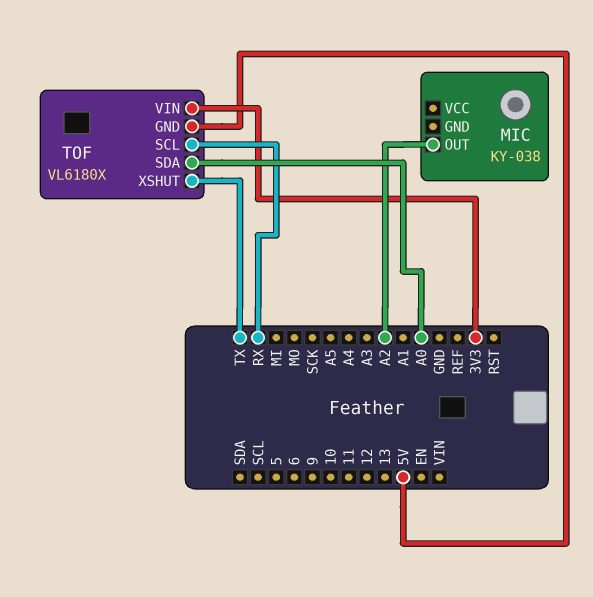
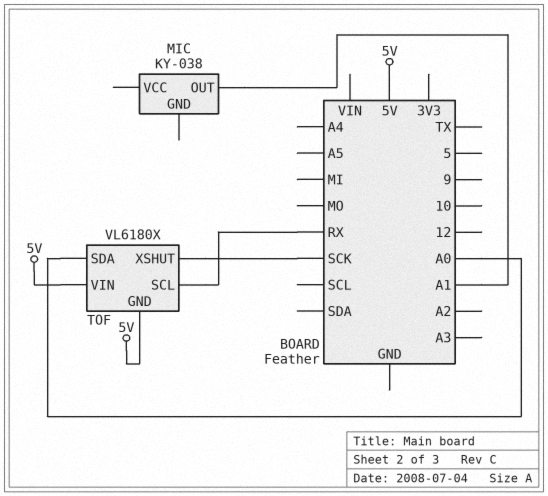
MIC pin OUT: A2 -> A1
TOF pin VIN: 3V3 -> 5V
TOF pin XSHUT: TX -> SCK

